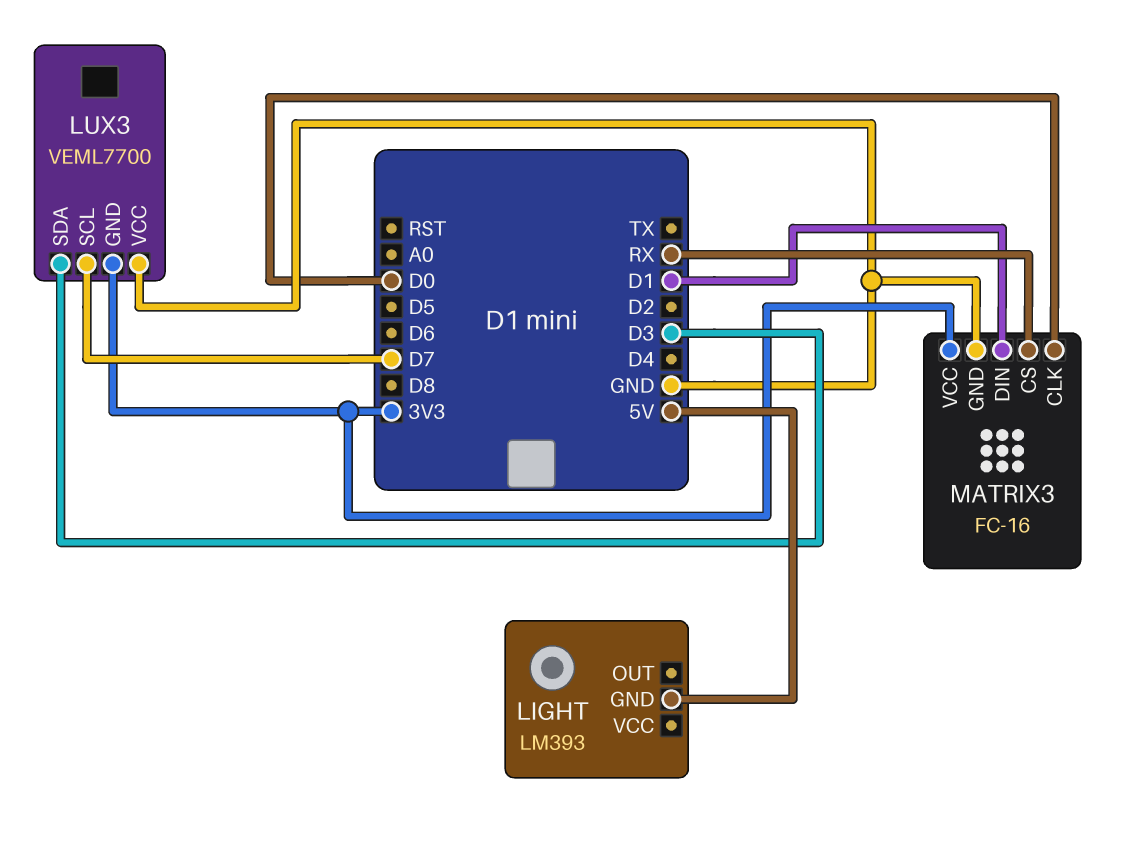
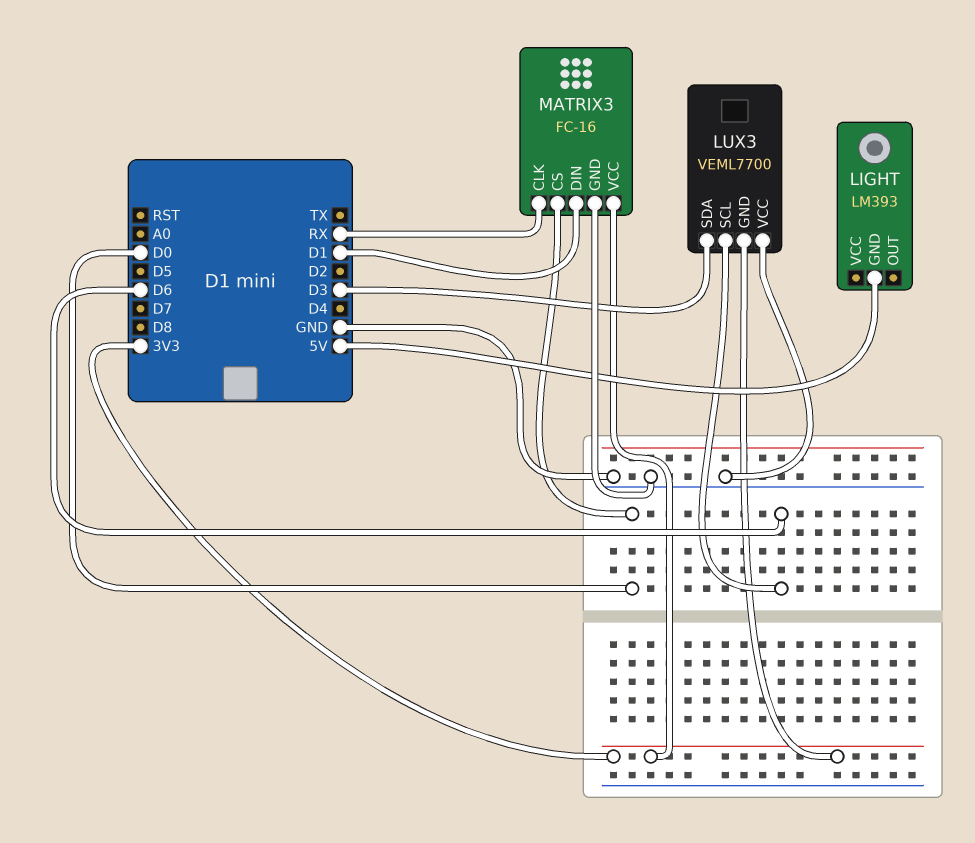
LUX3 pin SCL: D7 -> D6
MATRIX3 pin CLK: D0 -> RX
MATRIX3 pin CS: RX -> D0

